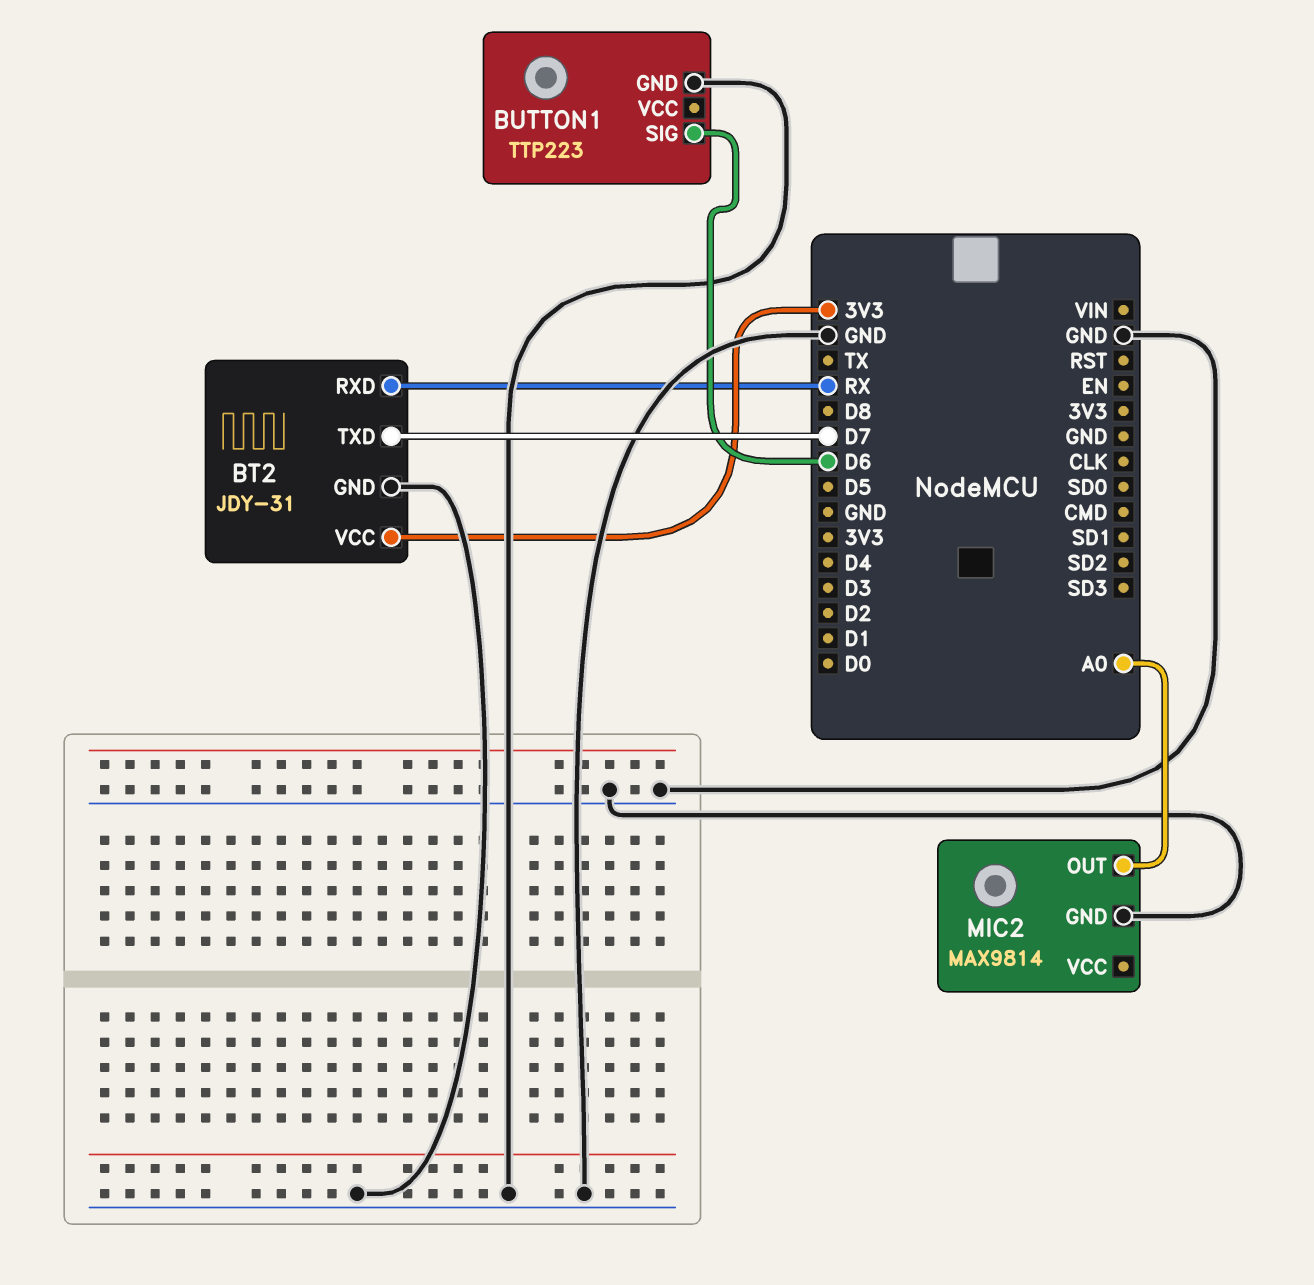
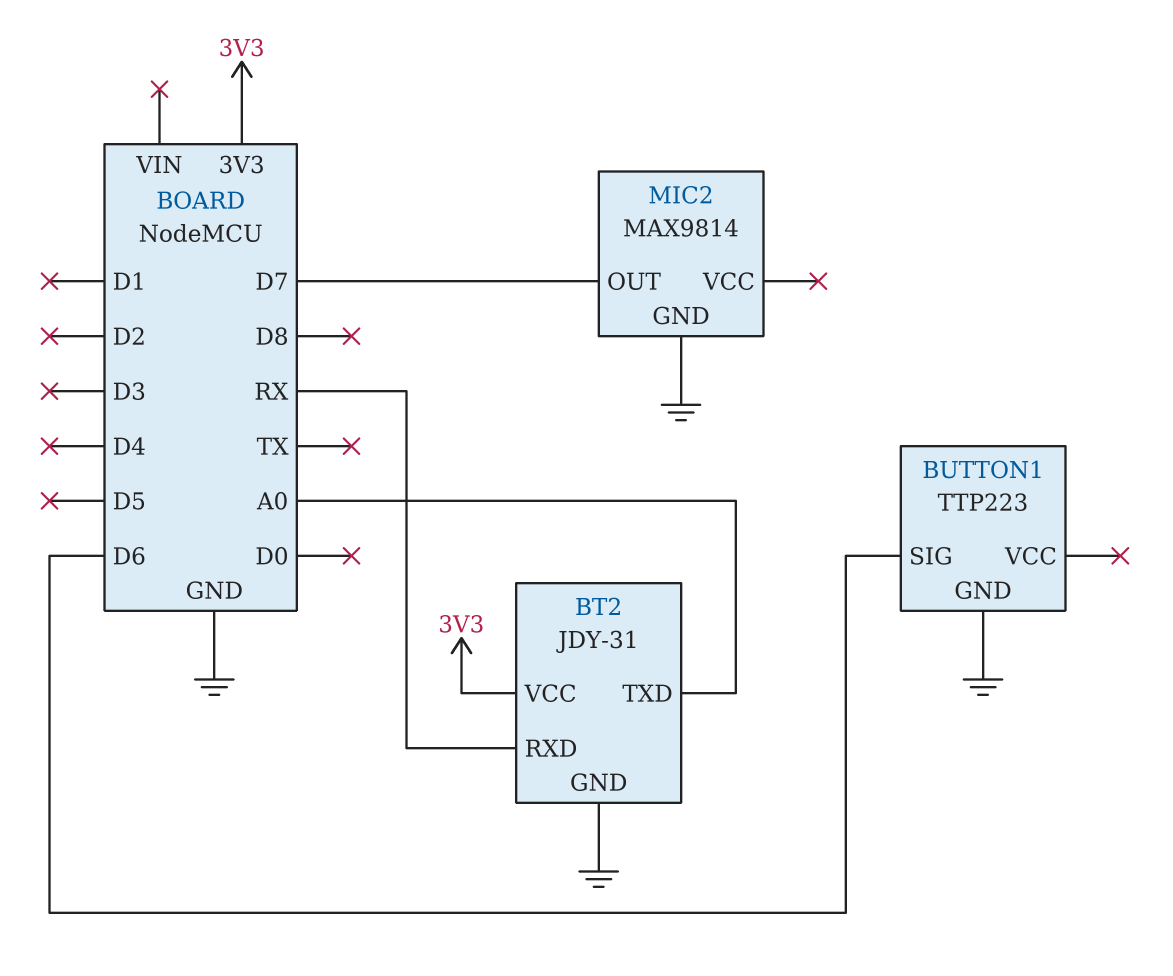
BT2 pin TXD: D7 -> A0
MIC2 pin OUT: A0 -> D7

